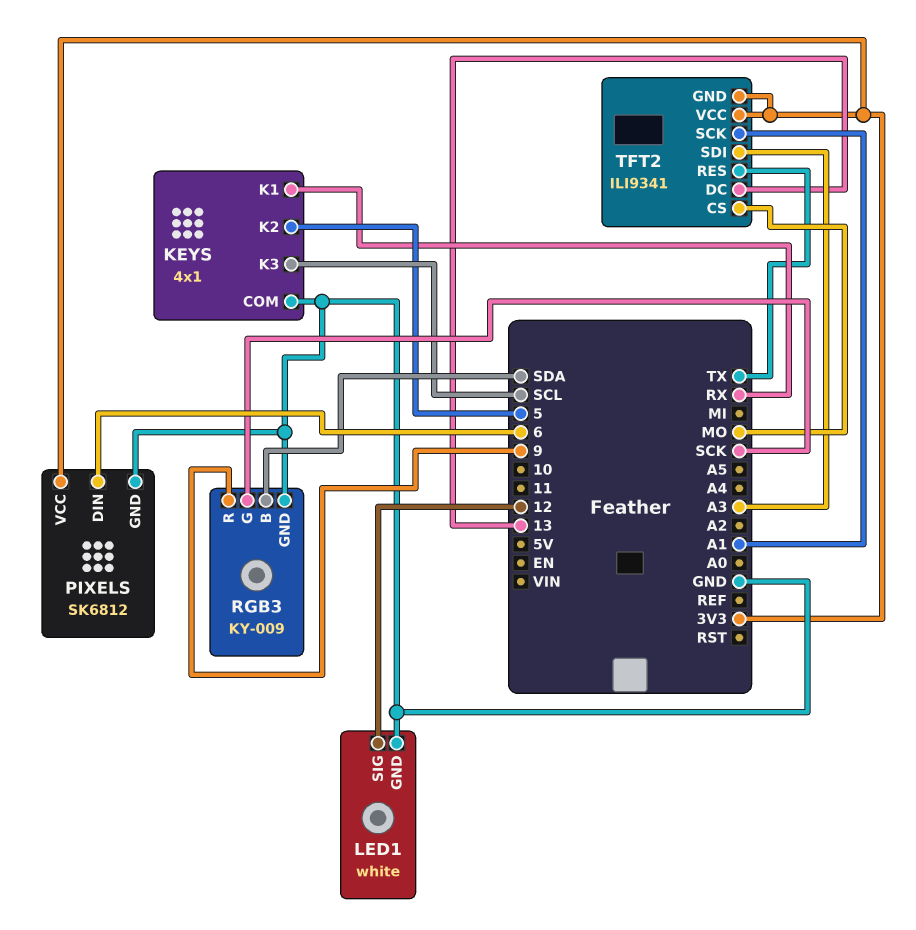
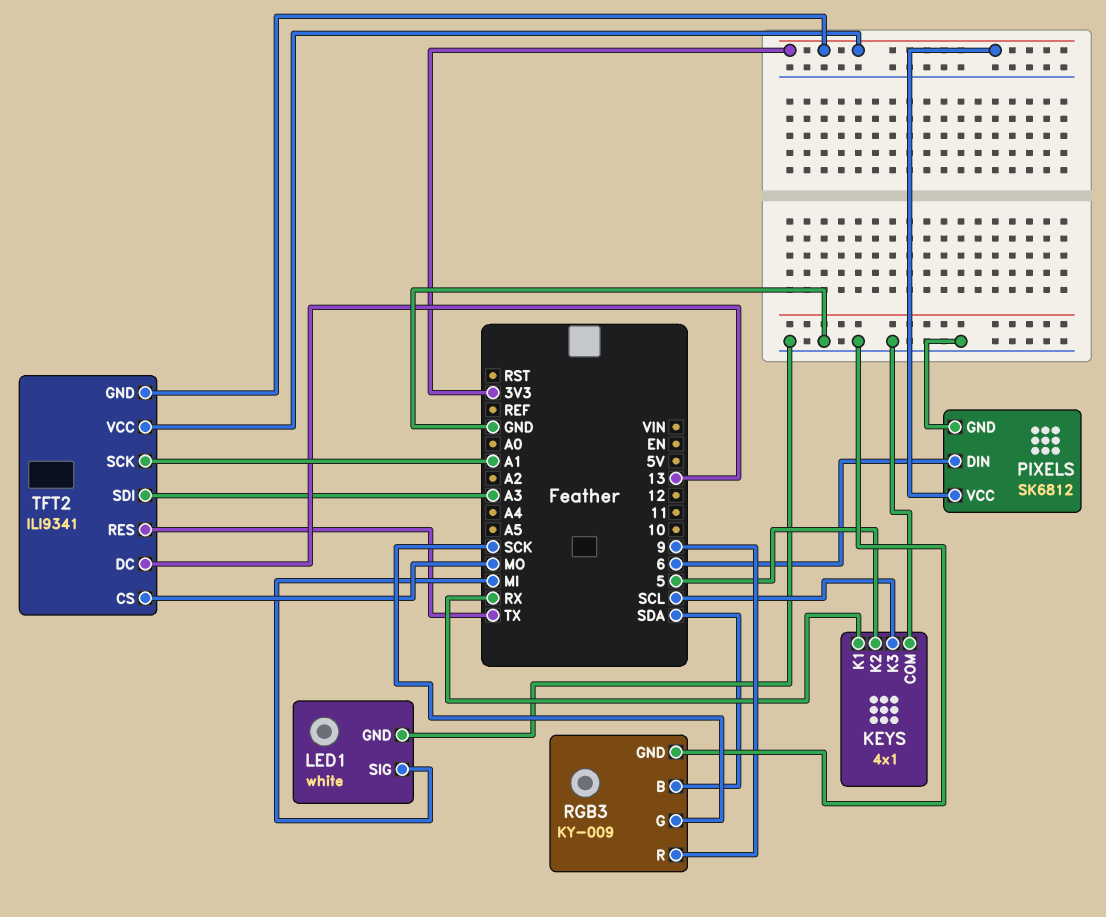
LED1 pin SIG: 12 -> MI

